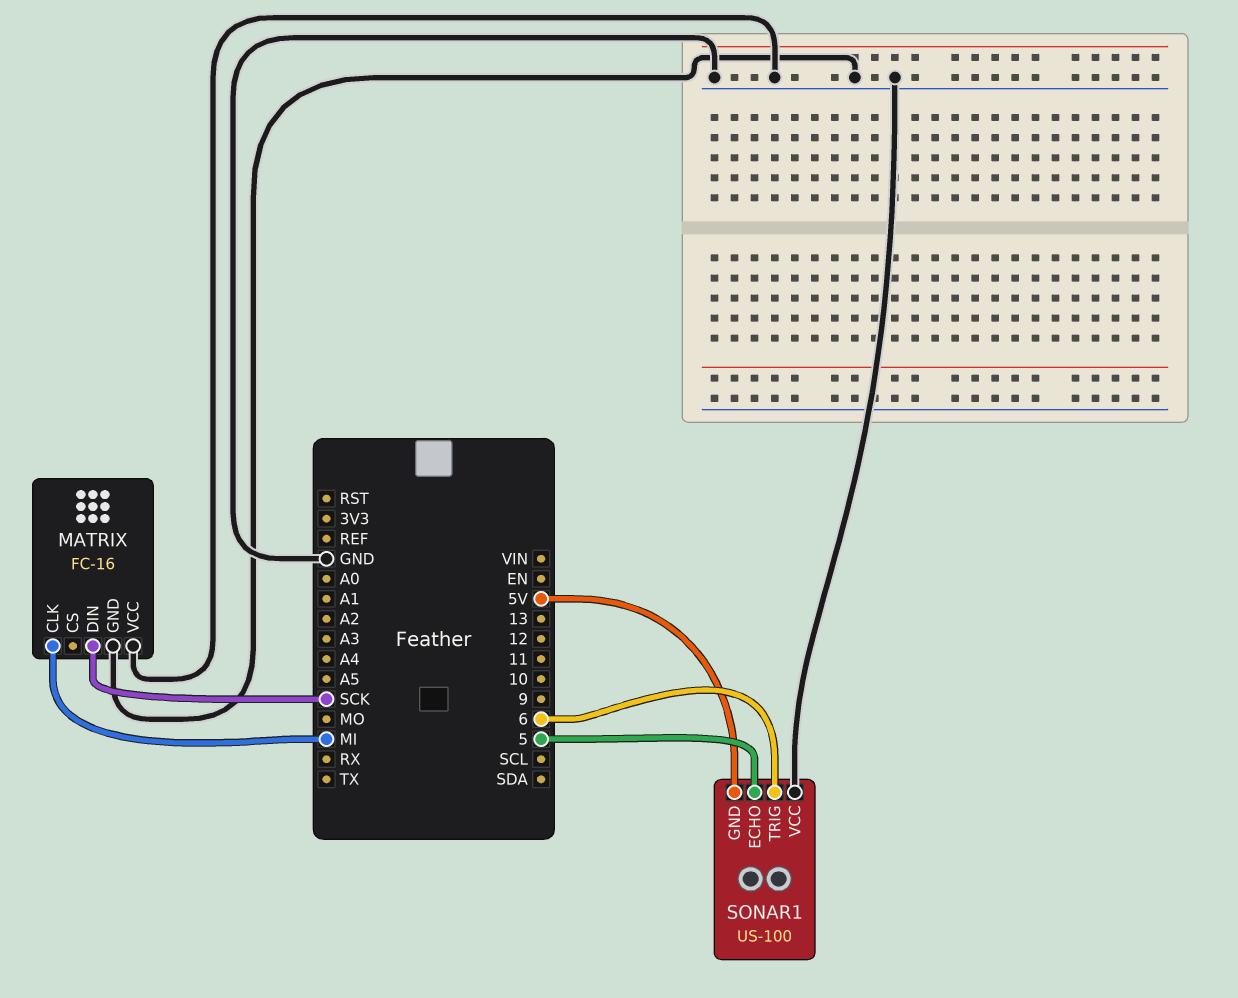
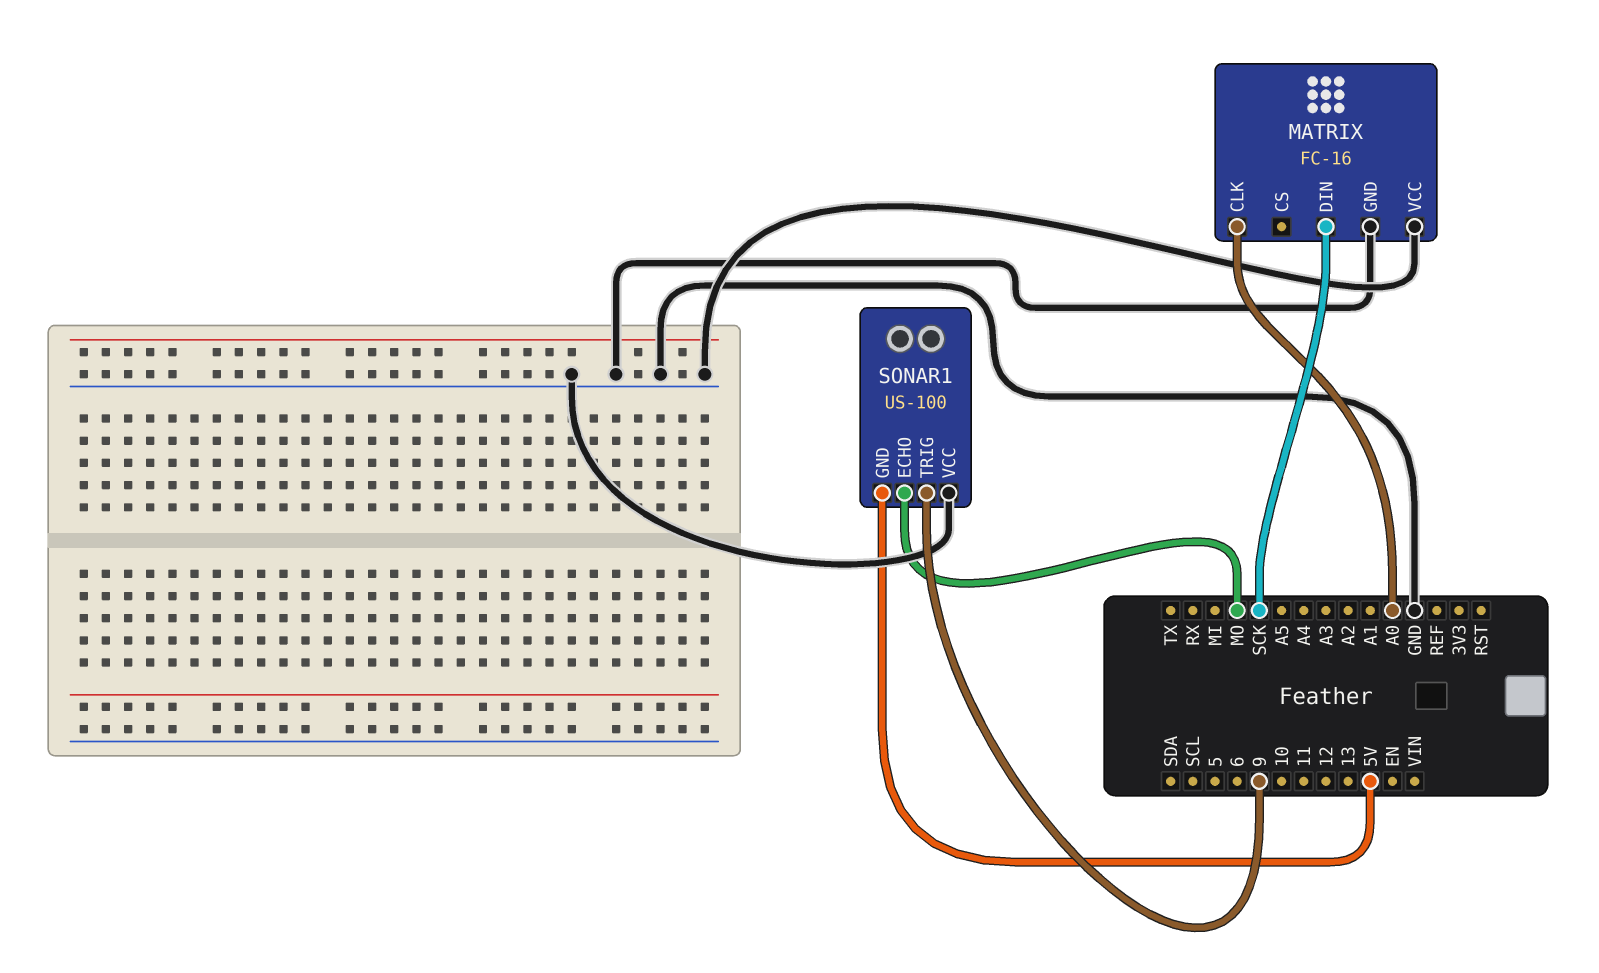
MATRIX pin CLK: MI -> A0
SONAR1 pin ECHO: 5 -> MO
SONAR1 pin TRIG: 6 -> 9

